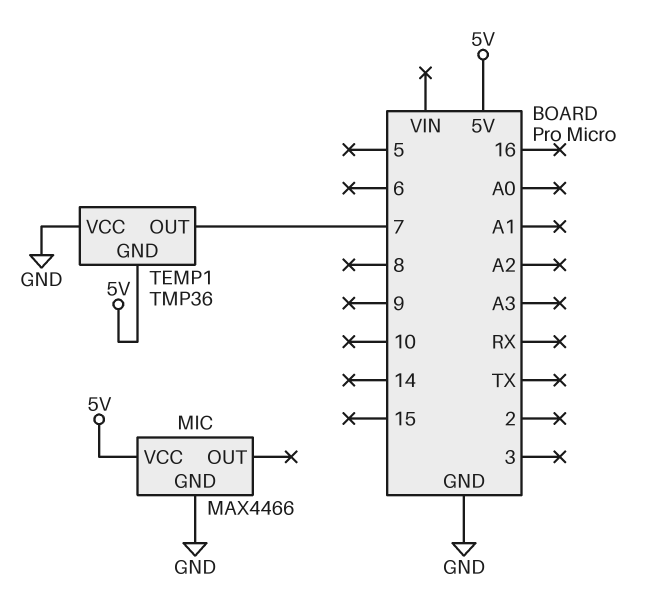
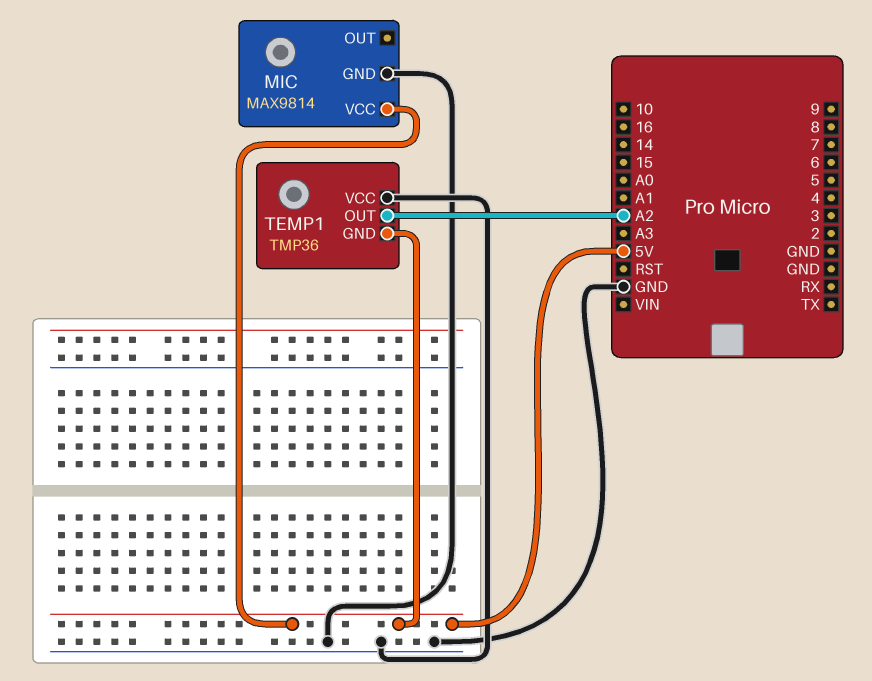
MIC: MAX4466 -> MAX9814
TEMP1 pin OUT: 7 -> A2

